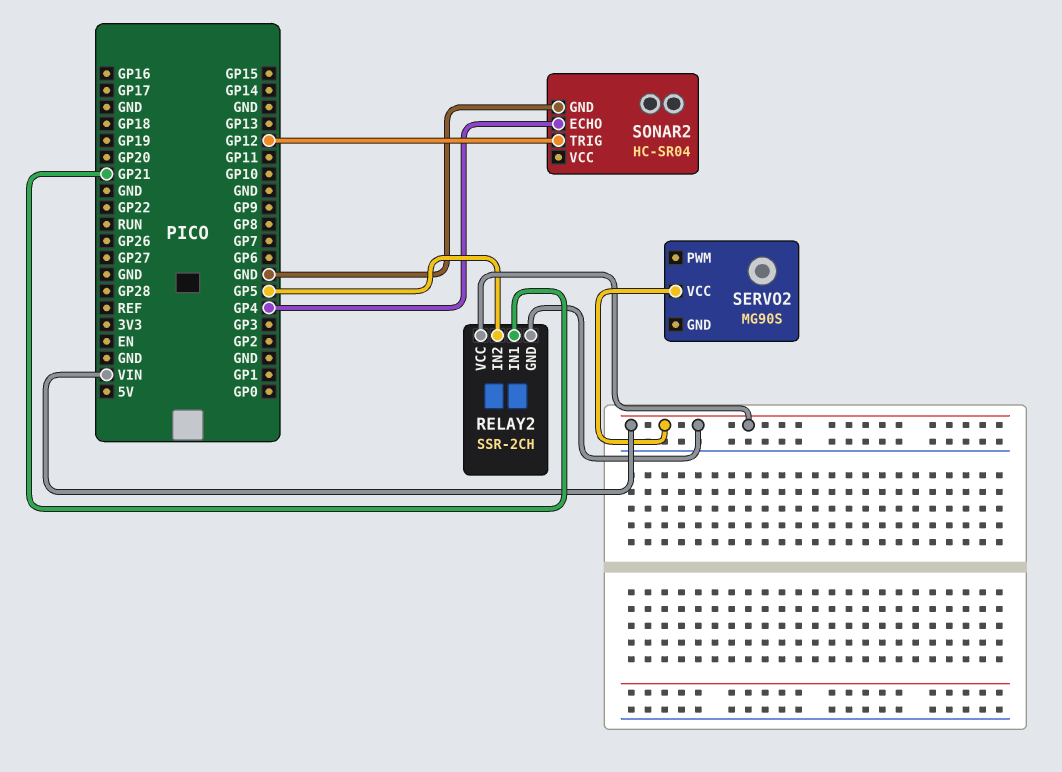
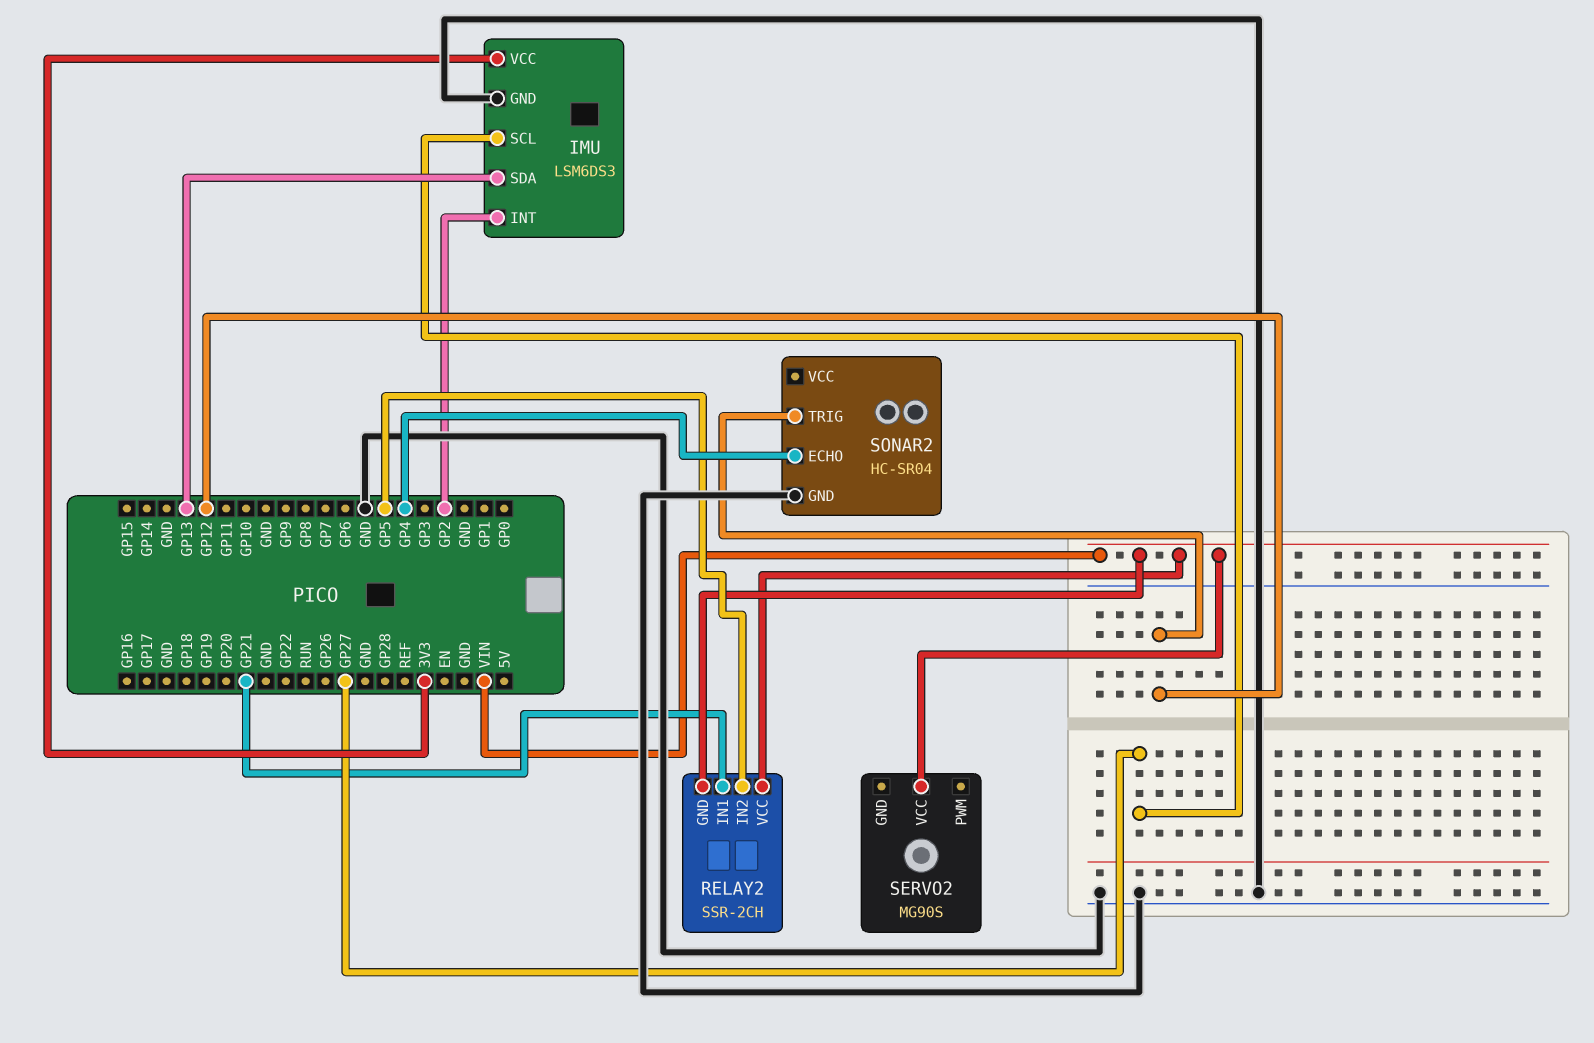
IMU: none -> LSM6DS3
IMU pin GND: none -> GND
IMU pin INT: none -> GP2
IMU pin SCL: none -> GP27
IMU pin SDA: none -> GP13
IMU pin VCC: none -> 3V3

